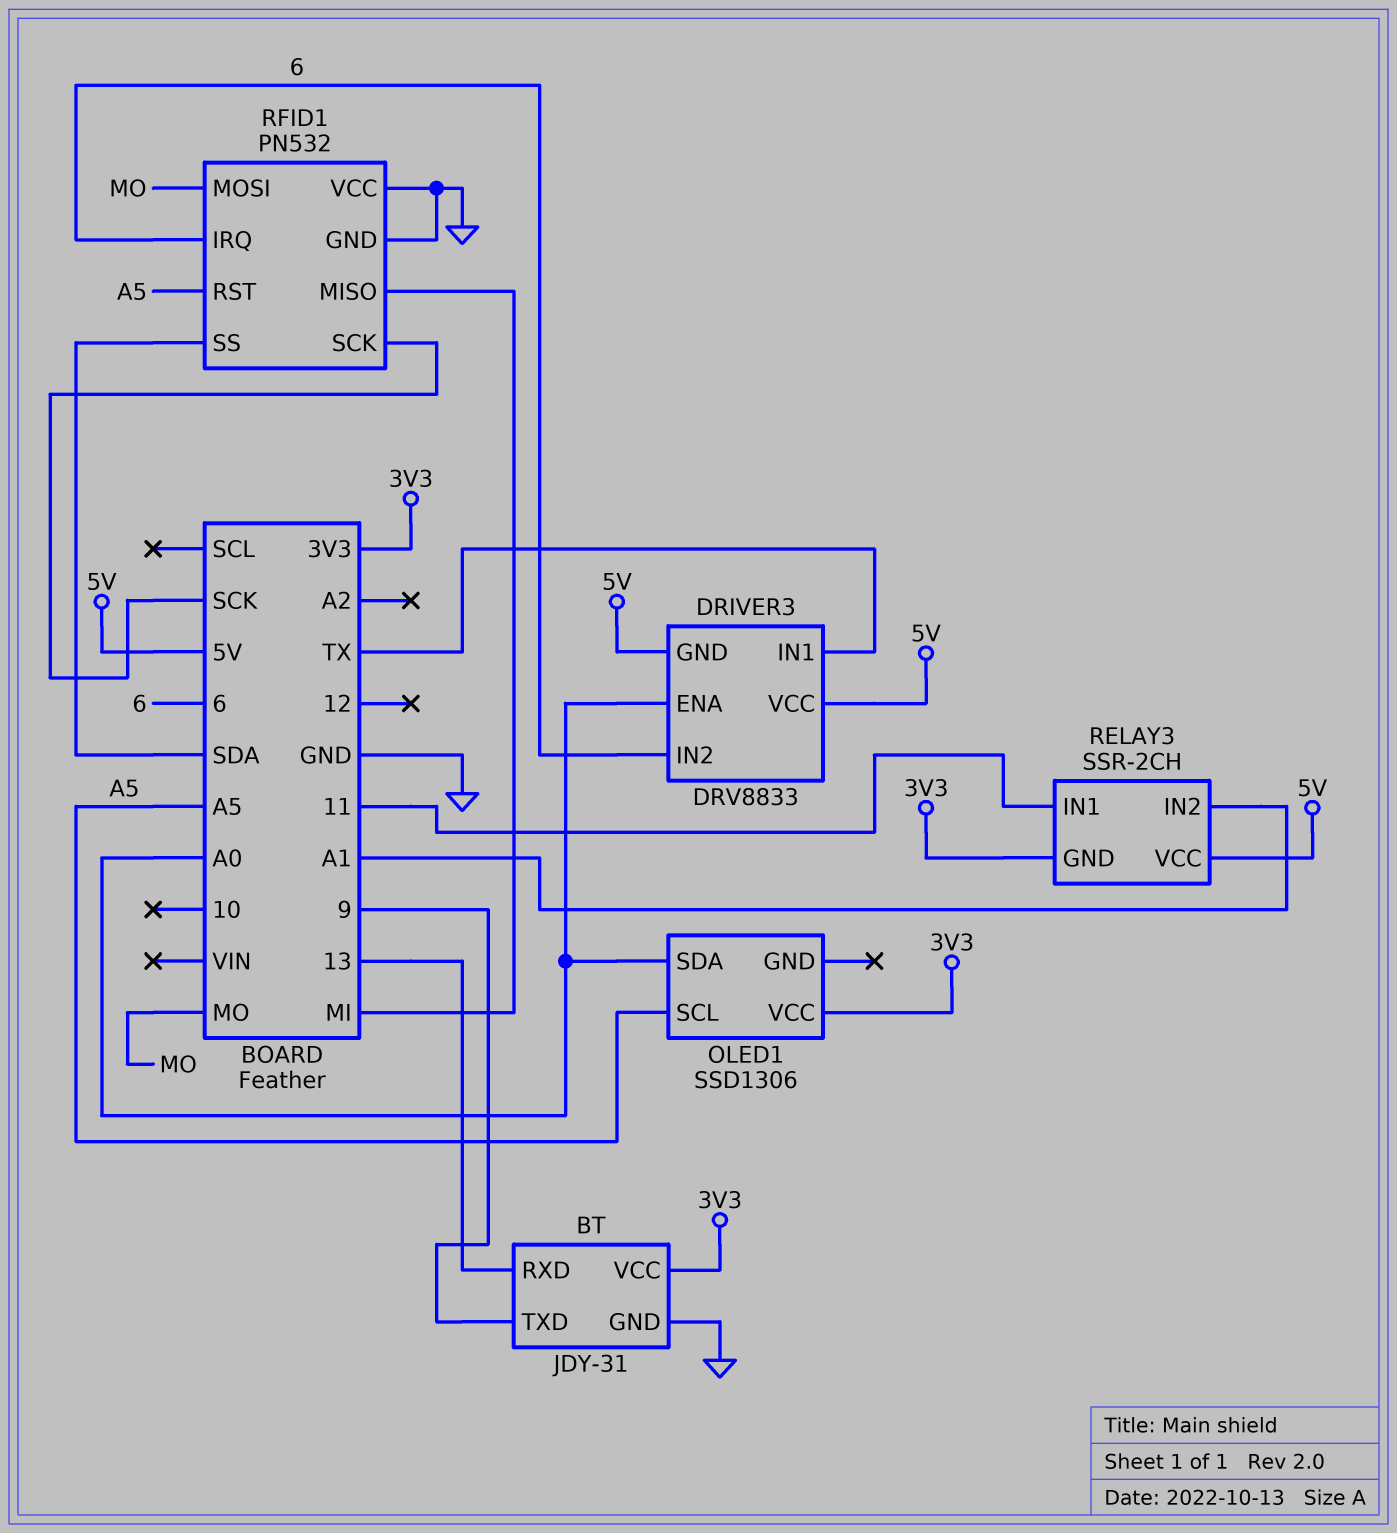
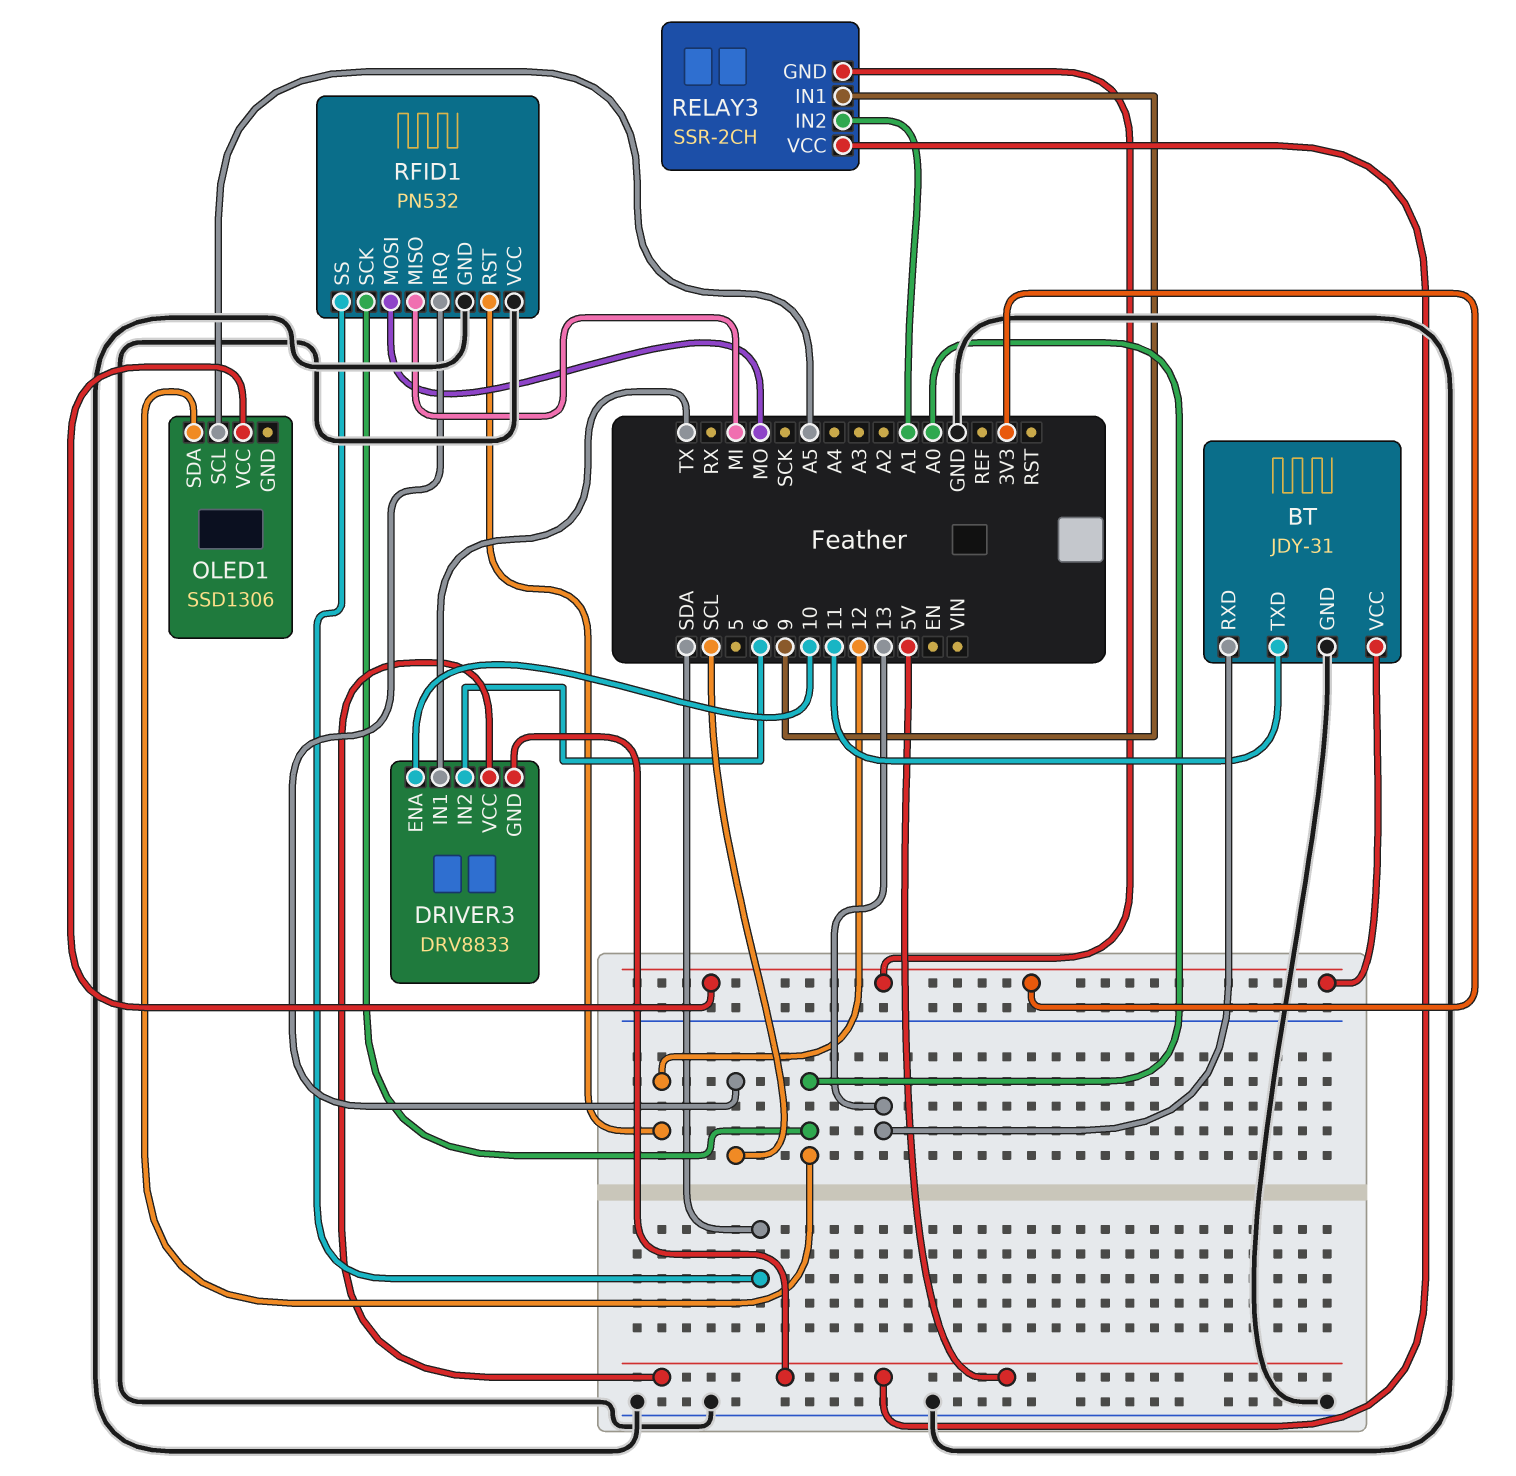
BT pin TXD: 9 -> 11
DRIVER3 pin ENA: A0 -> 10
RELAY3 pin IN1: 11 -> 9
RFID1 pin IRQ: 6 -> SCL
RFID1 pin RST: A5 -> 12
RFID1 pin SCK: SCK -> A0

